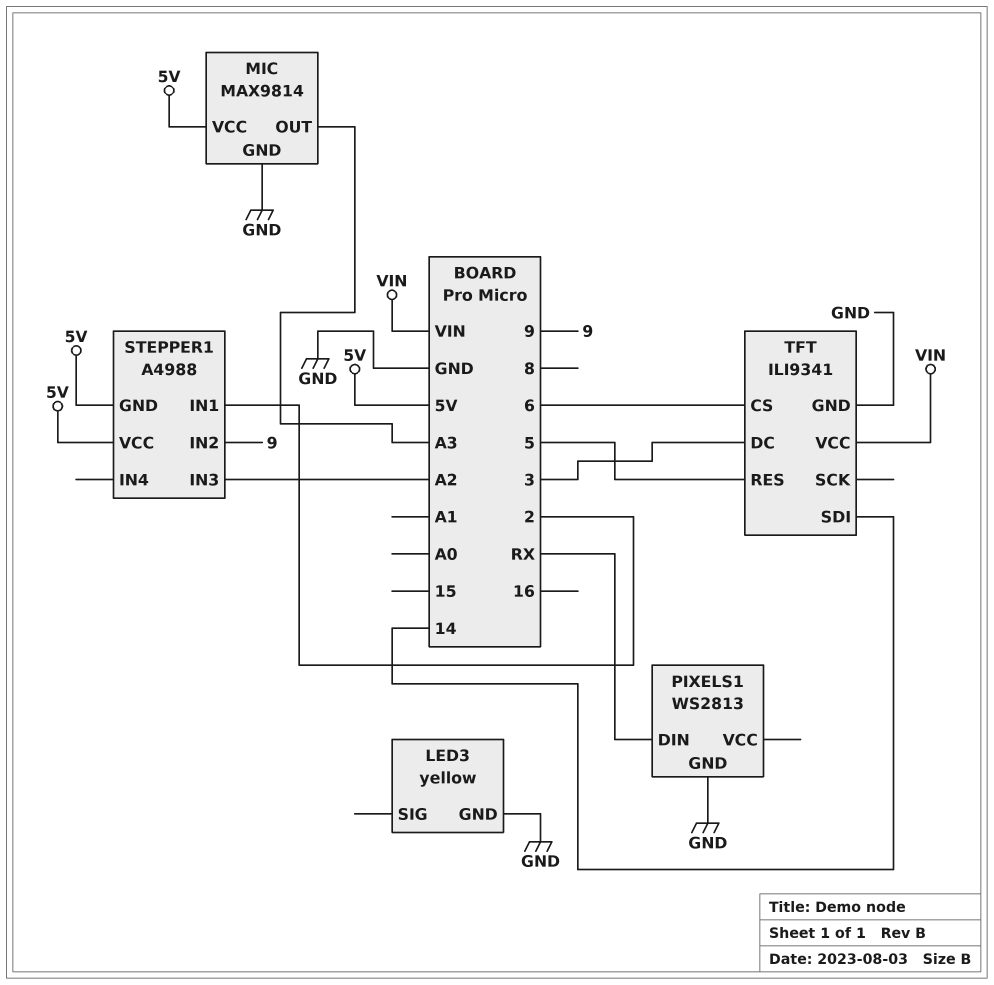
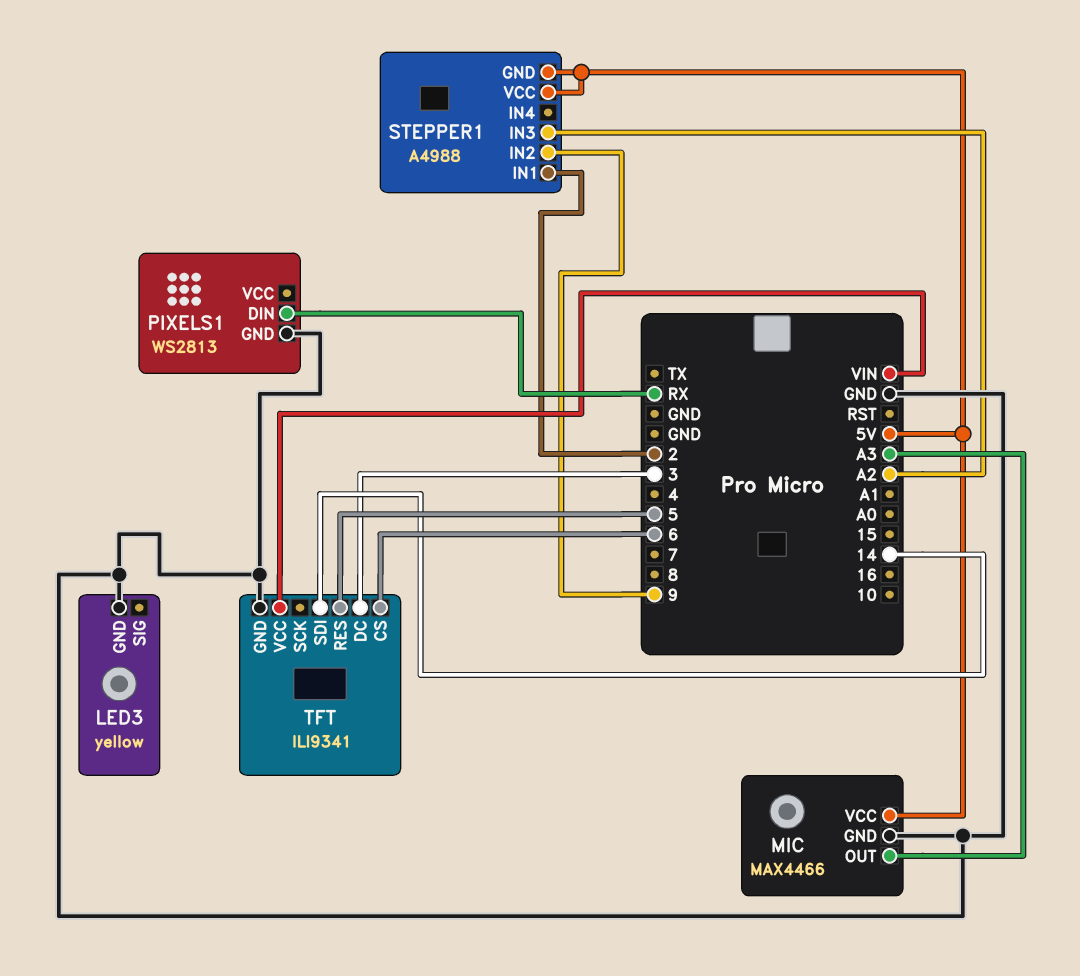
MIC: MAX9814 -> MAX4466

